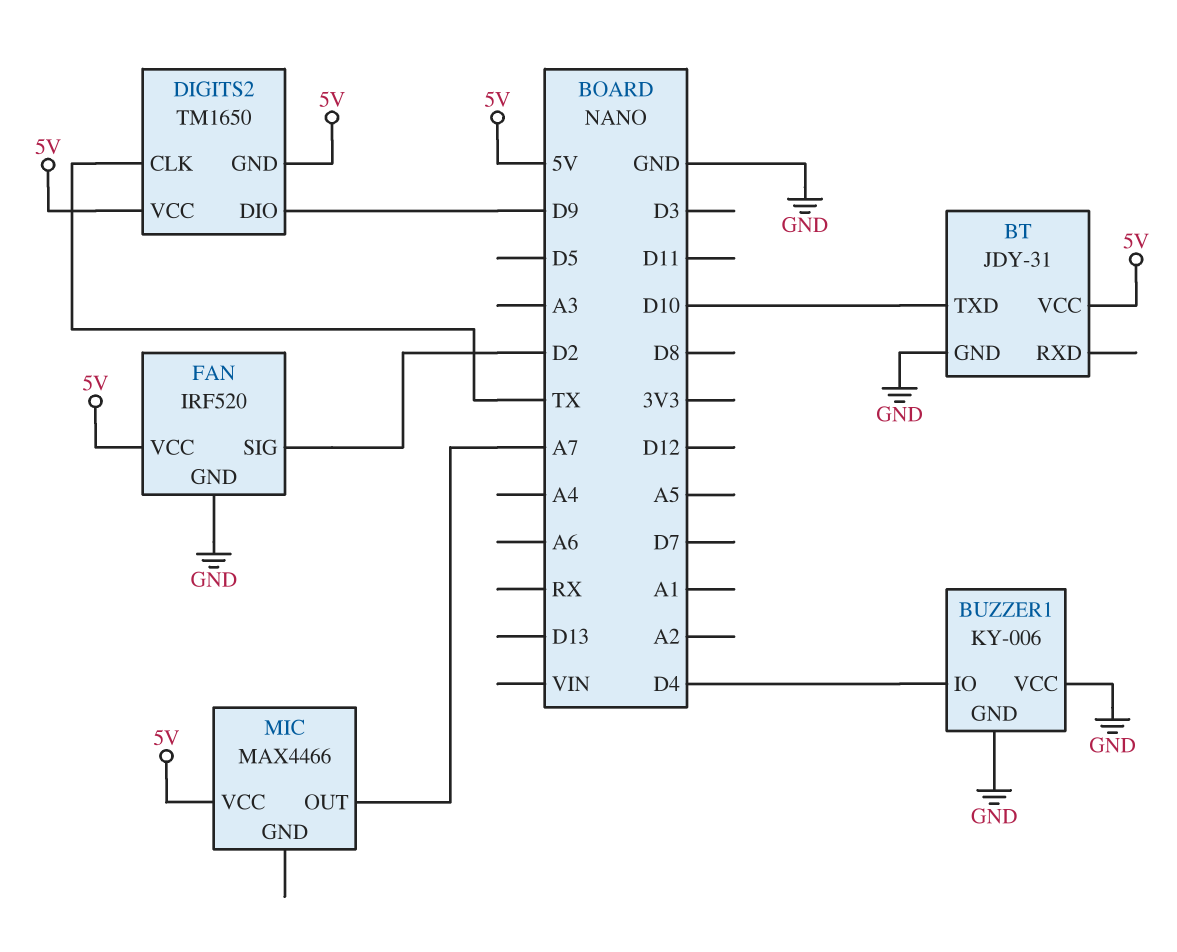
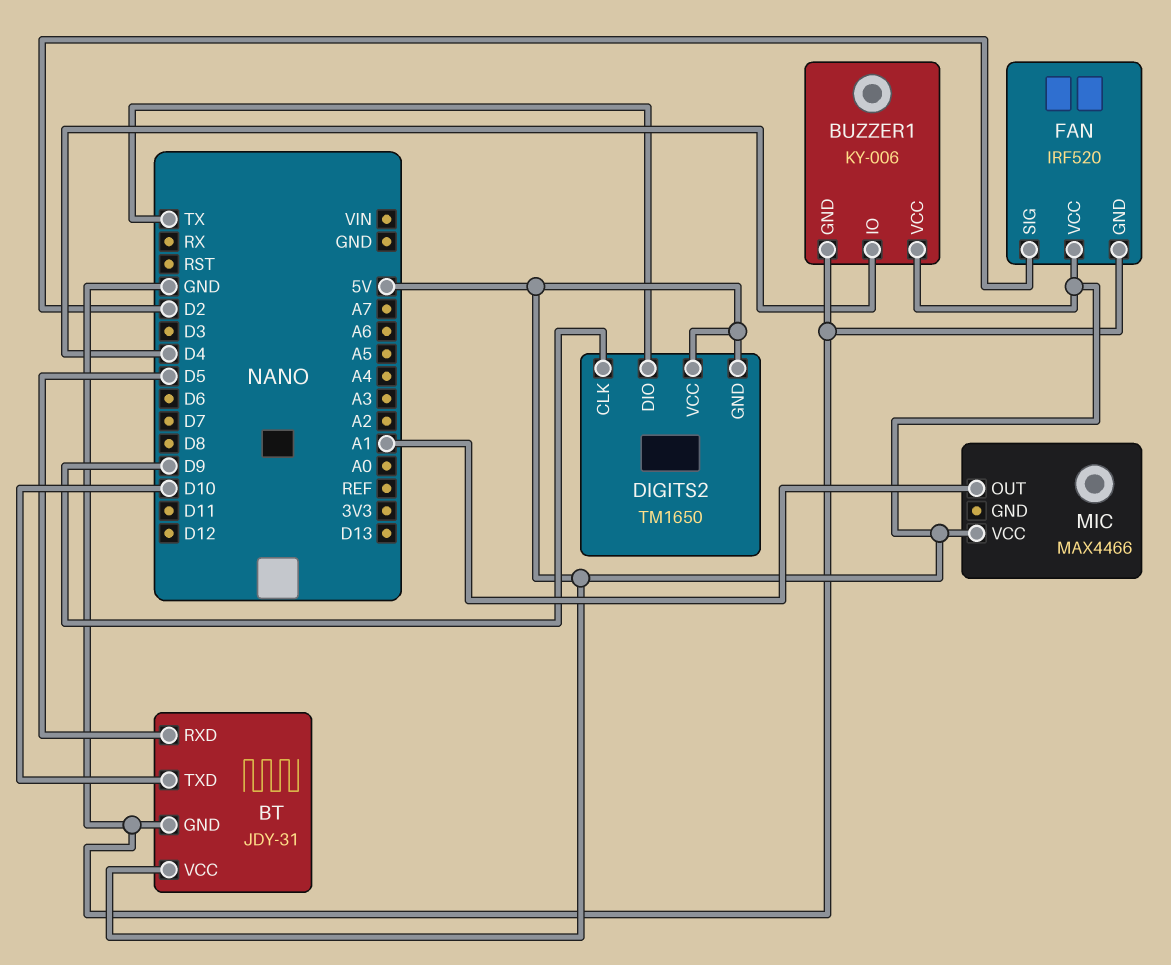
BT pin RXD: none -> D5
BUZZER1 pin VCC: GND -> 5V
DIGITS2 pin CLK: TX -> D9
DIGITS2 pin DIO: D9 -> TX
MIC pin OUT: A7 -> A1

